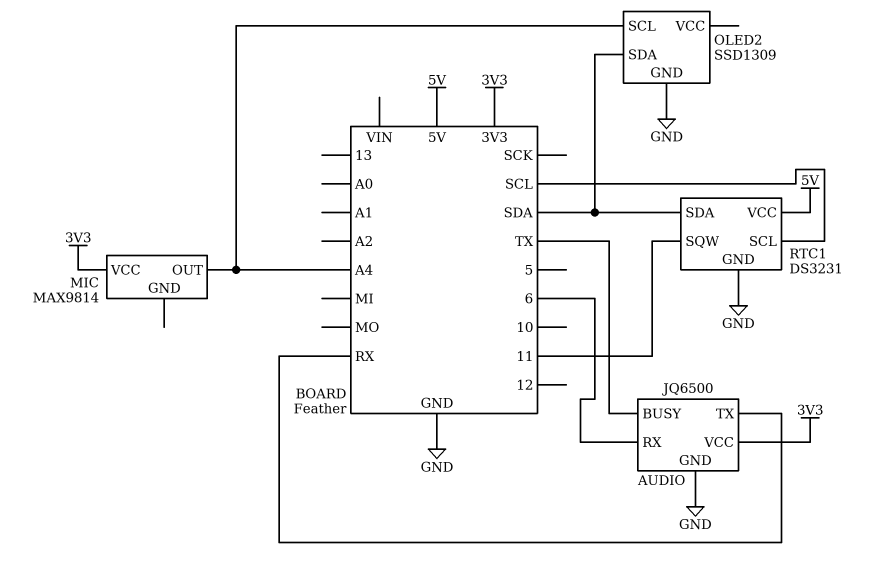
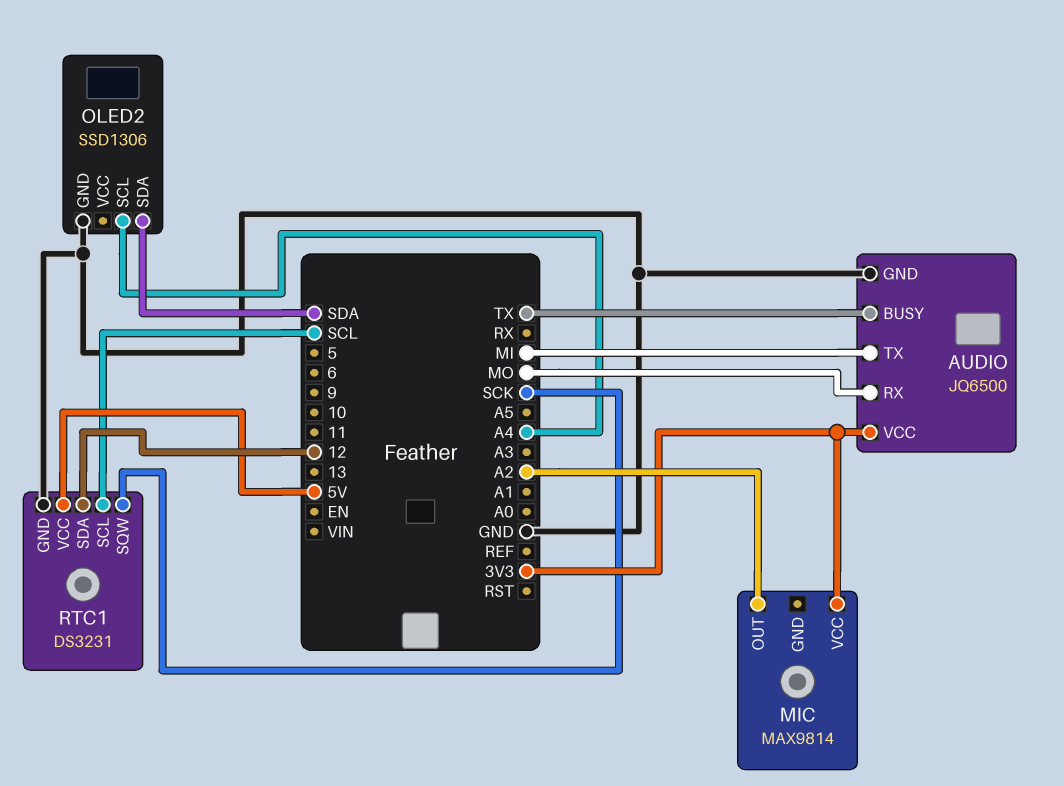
AUDIO pin RX: 6 -> MO
AUDIO pin TX: RX -> MI
MIC pin OUT: A4 -> A2
OLED2: SSD1309 -> SSD1306
RTC1 pin SDA: SDA -> 12
RTC1 pin SQW: 11 -> SCK

